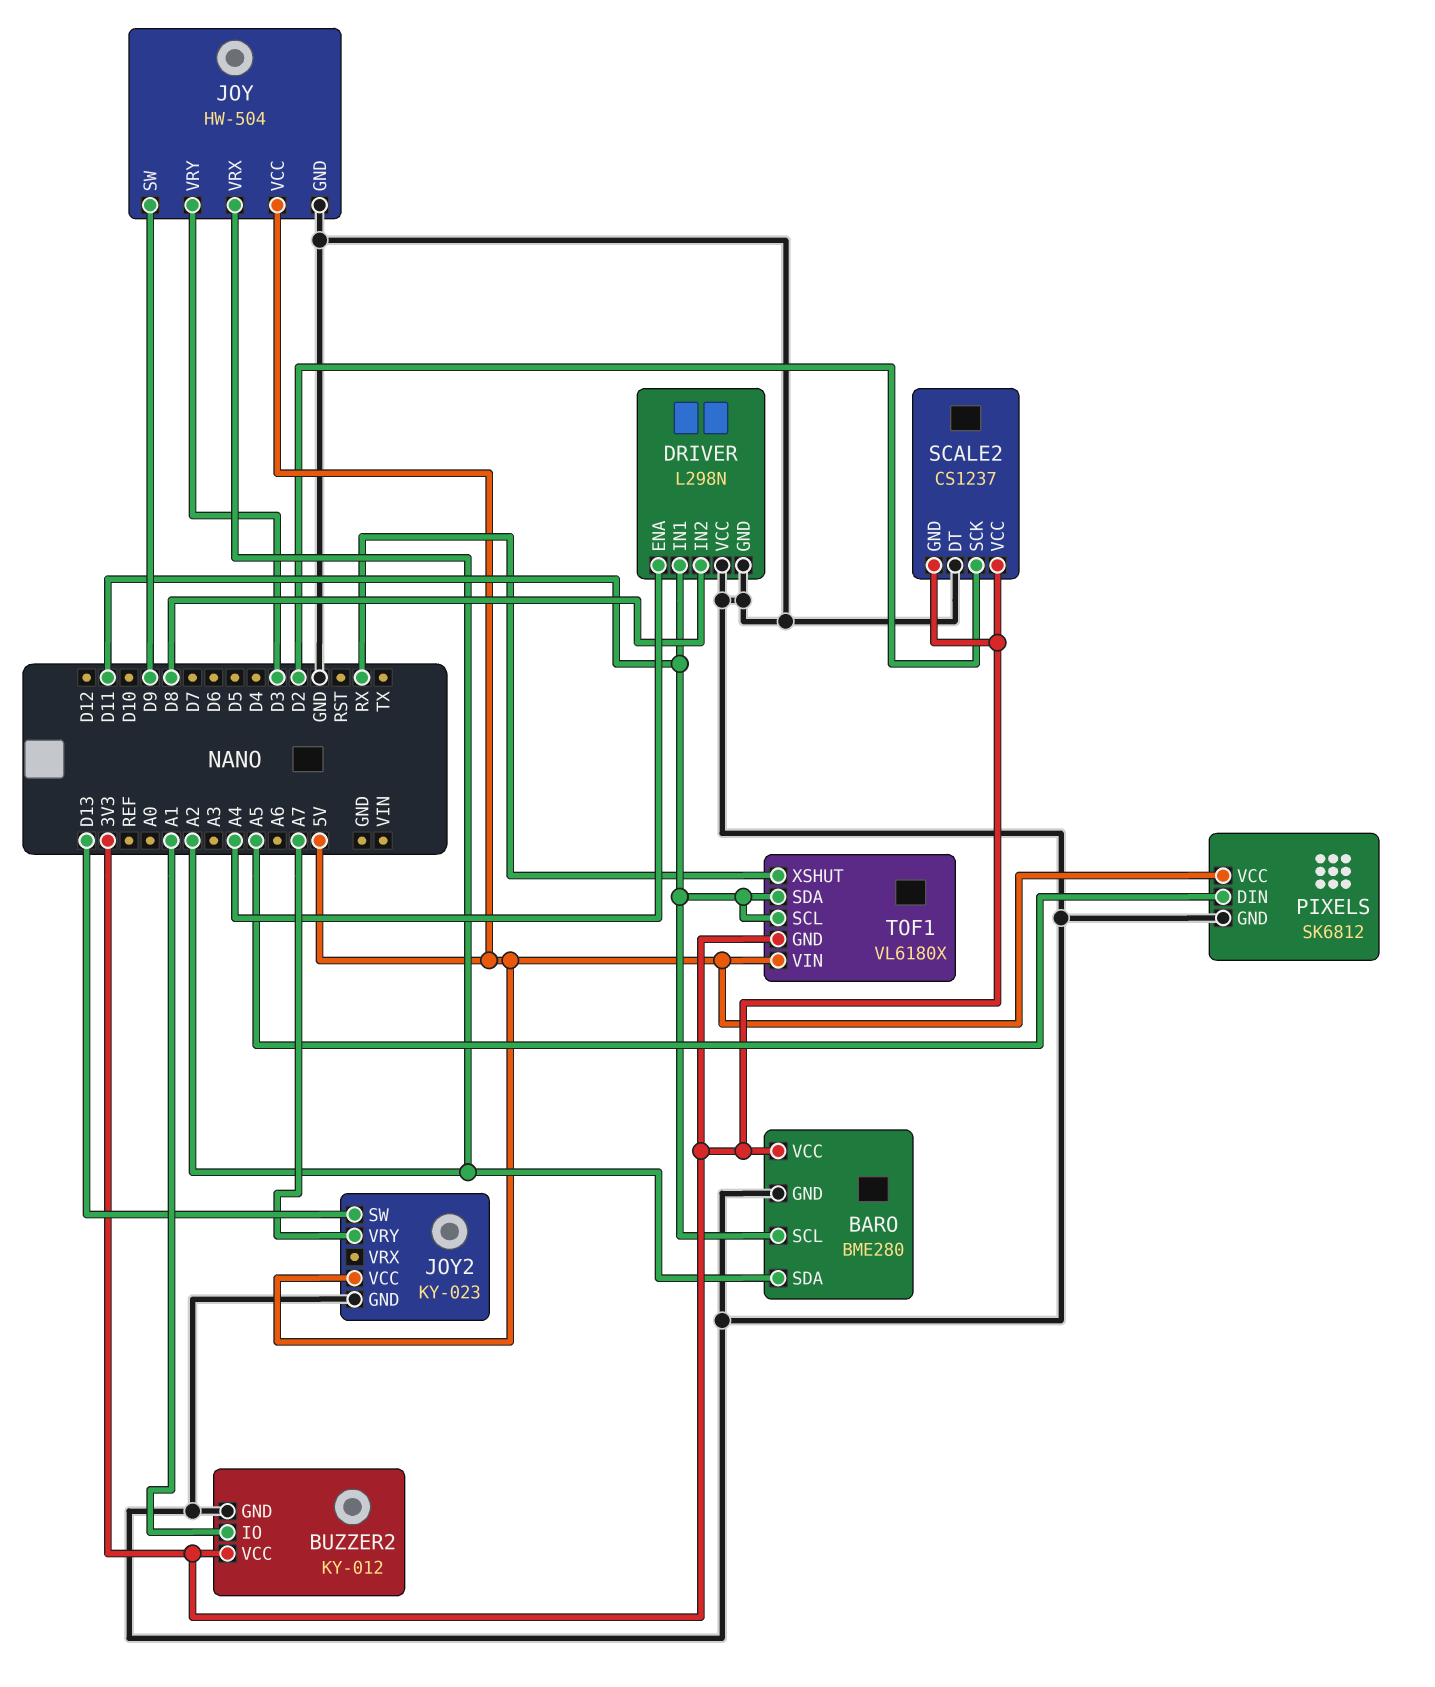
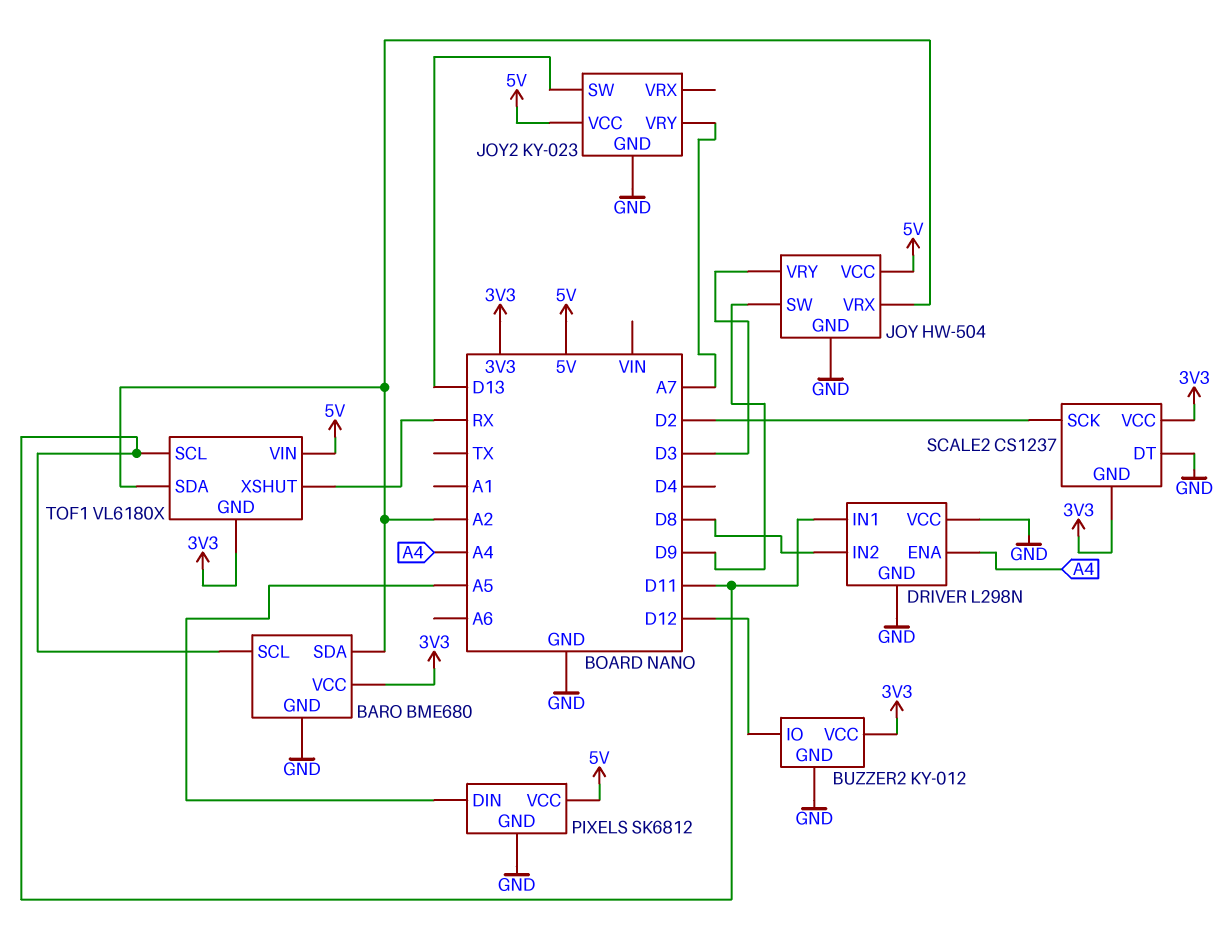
BARO: BME280 -> BME680
BUZZER2 pin IO: A1 -> D12
TOF1 pin SDA: D11 -> A2

